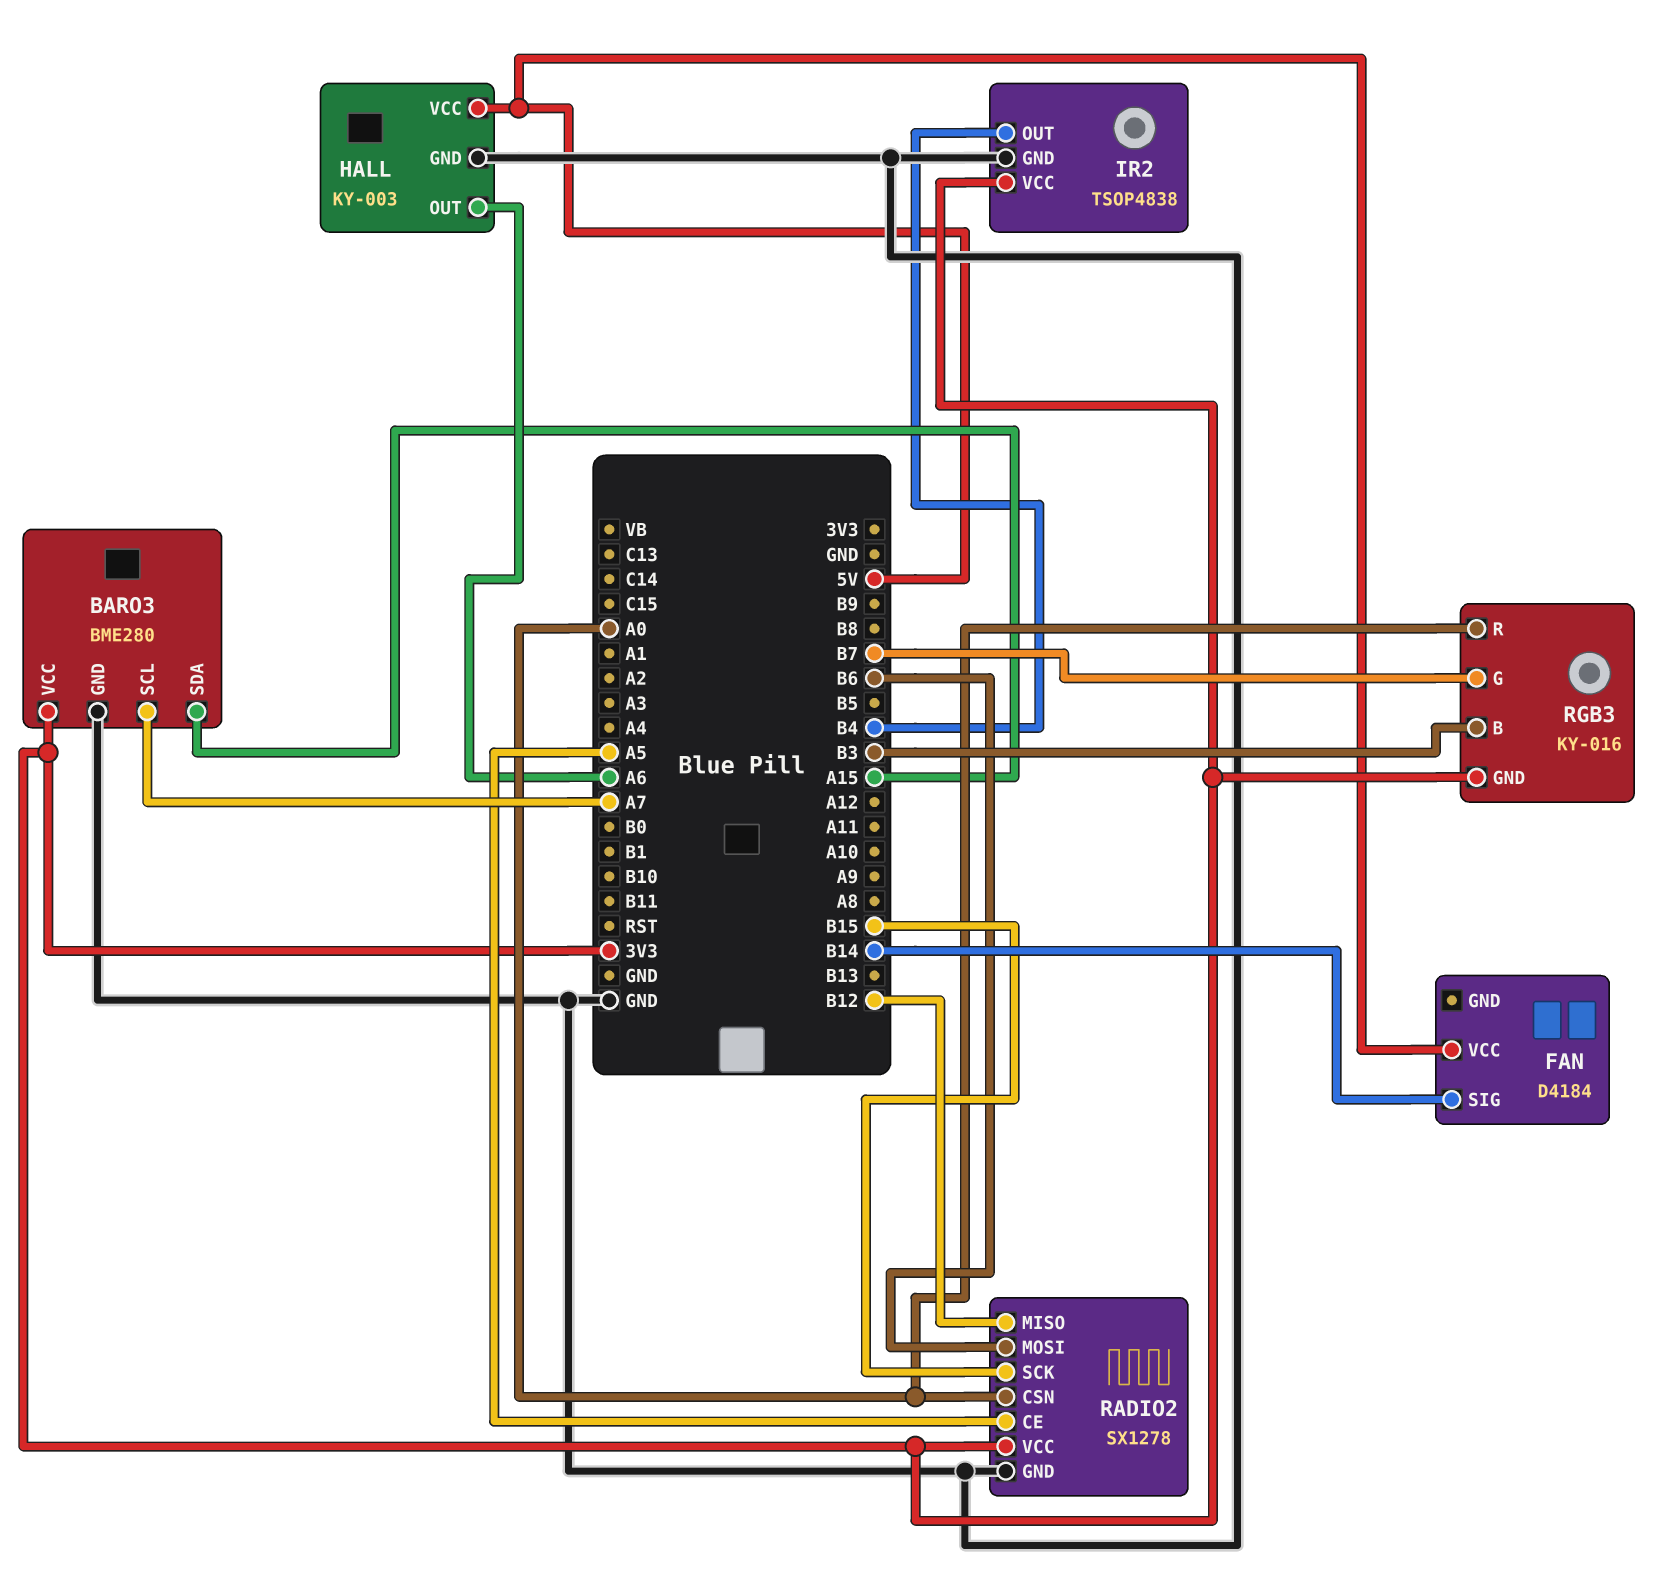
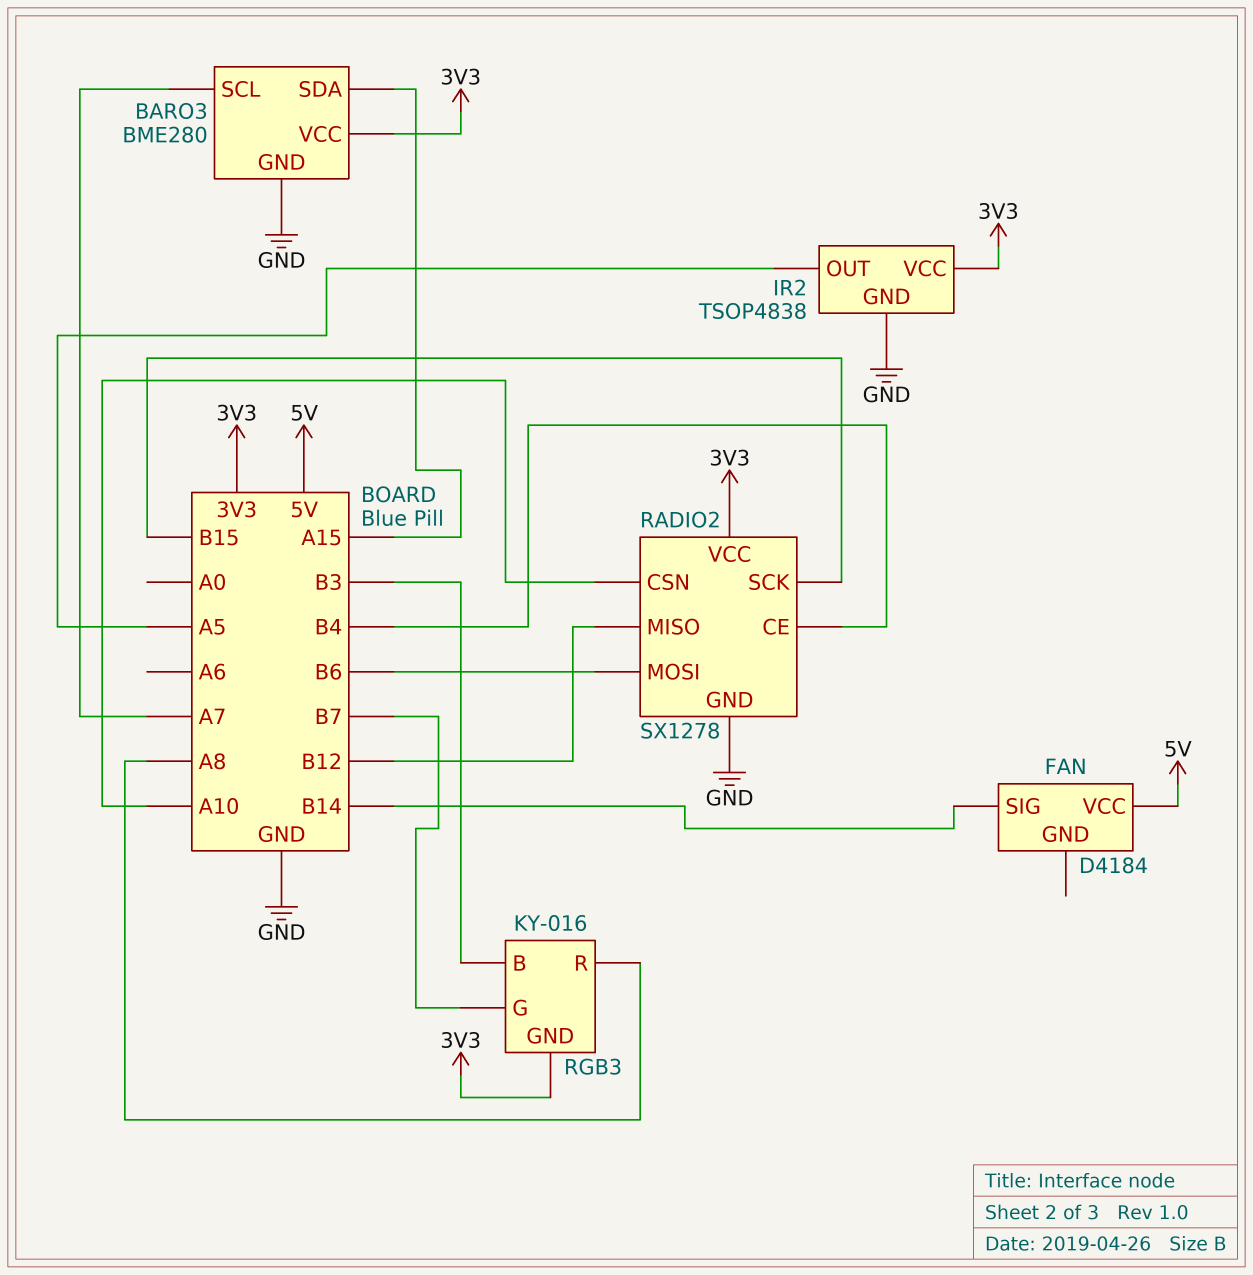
HALL: KY-003 -> none
HALL pin GND: GND -> none
HALL pin OUT: A6 -> none
HALL pin VCC: 5V -> none
IR2 pin OUT: B4 -> A5
RADIO2 pin CE: A5 -> B4
RADIO2 pin CSN: A0 -> A10
RGB3 pin R: A0 -> A8

